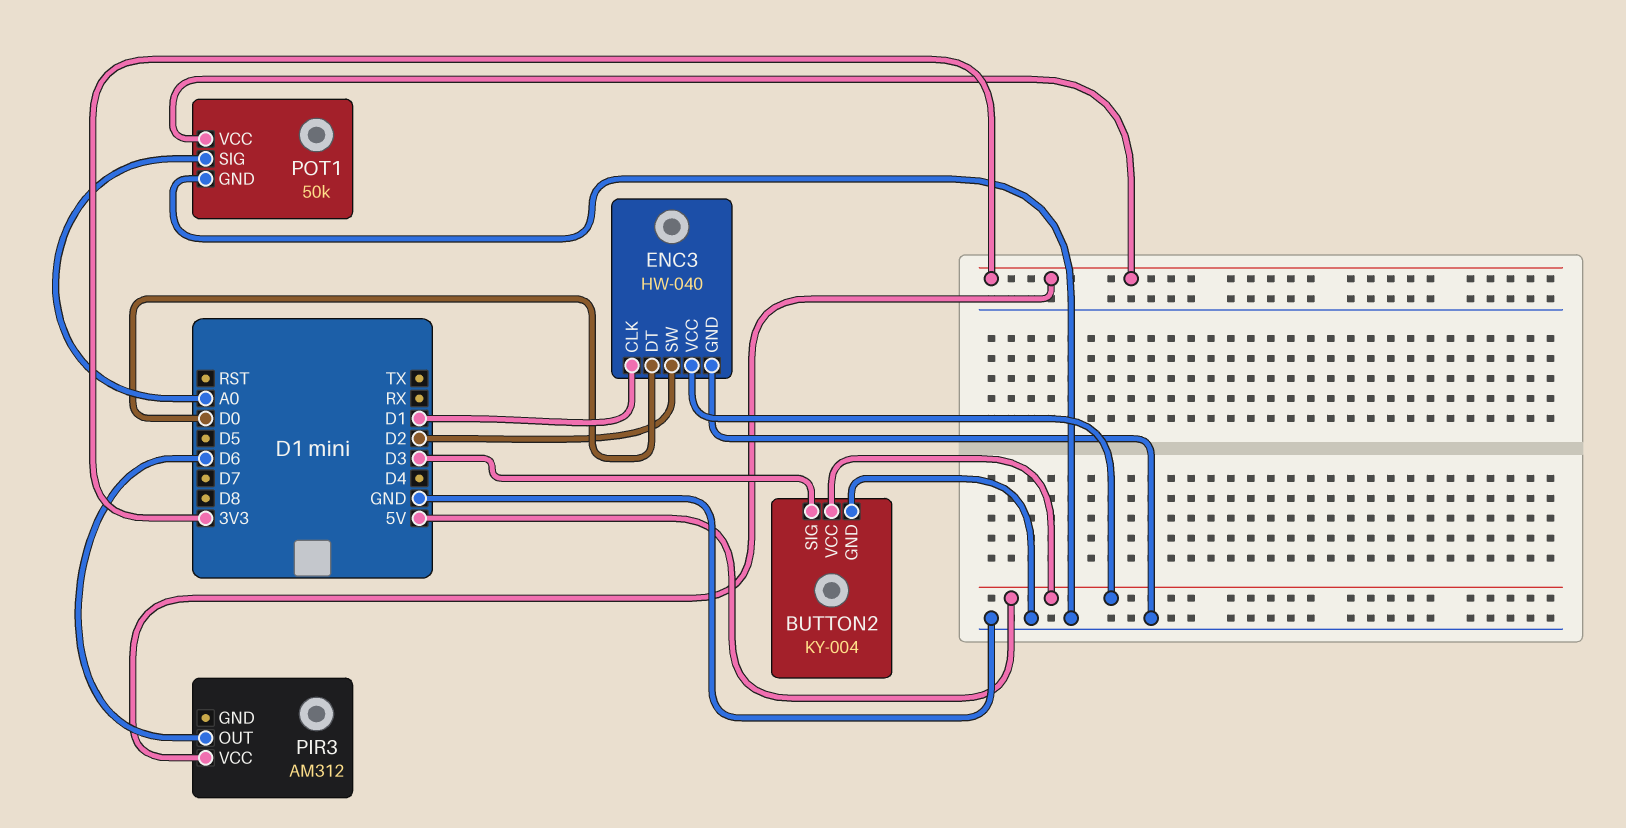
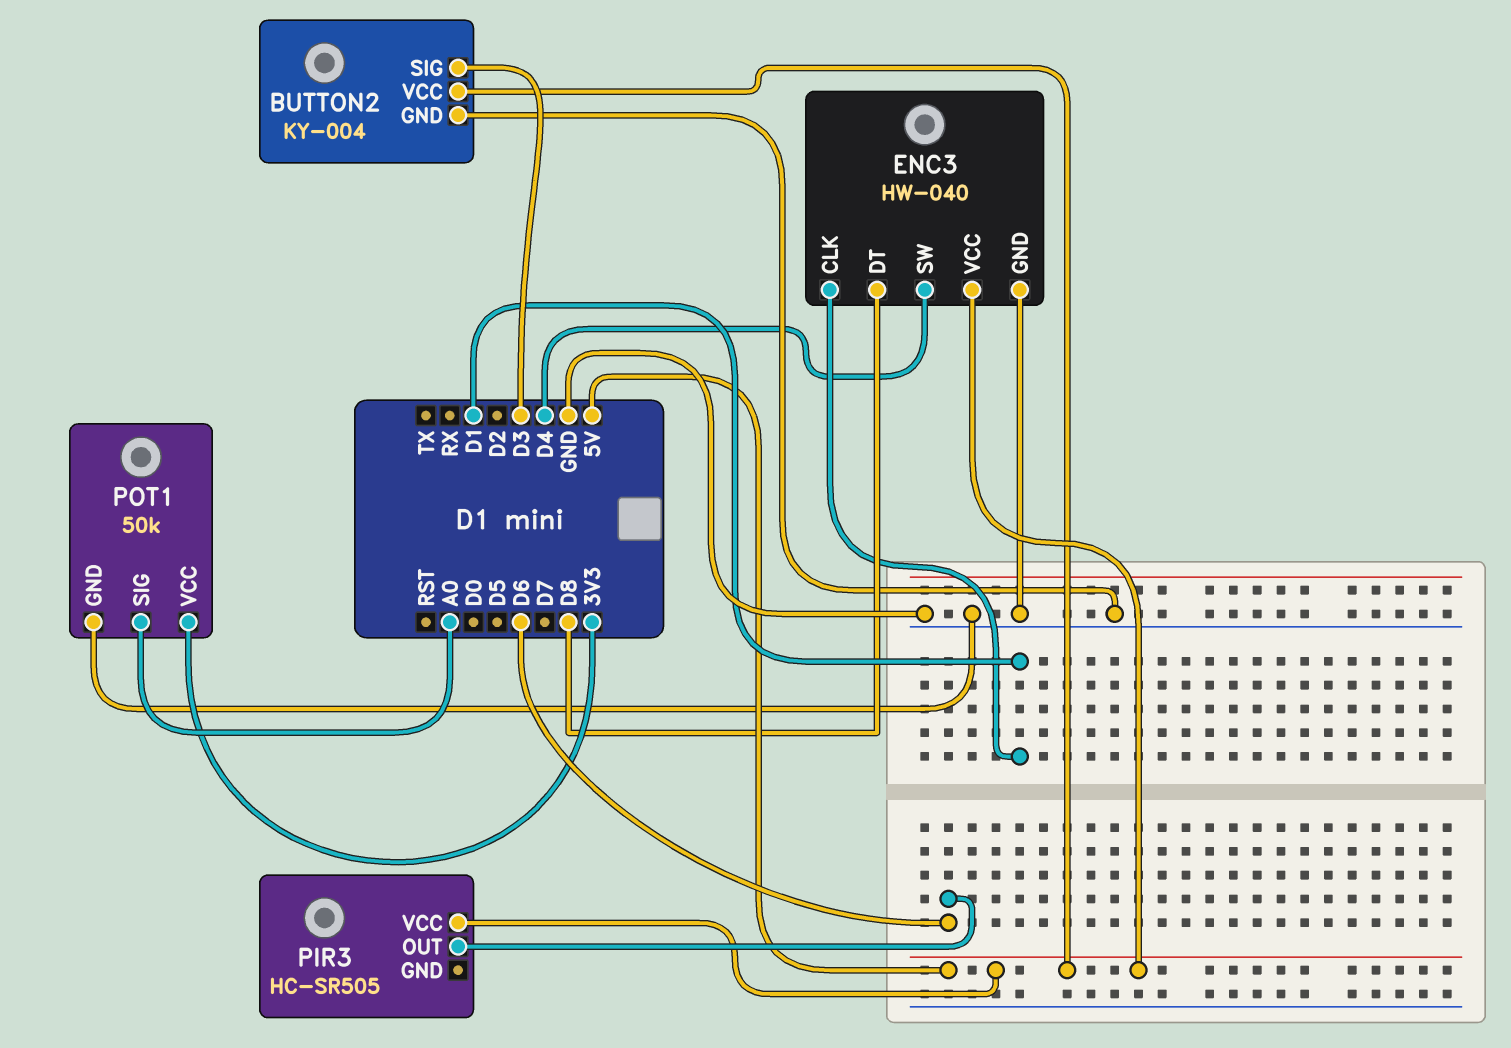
ENC3 pin DT: D0 -> D8
ENC3 pin SW: D2 -> D4
PIR3: AM312 -> HC-SR505
PIR3 pin VCC: 3V3 -> 5V

